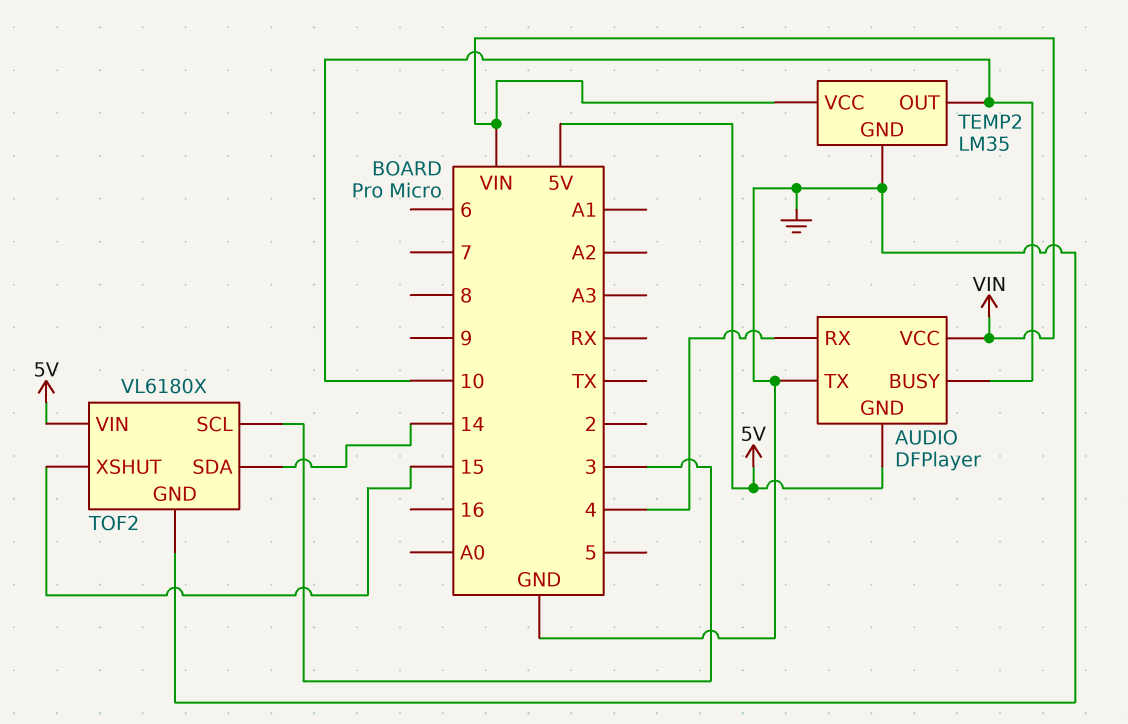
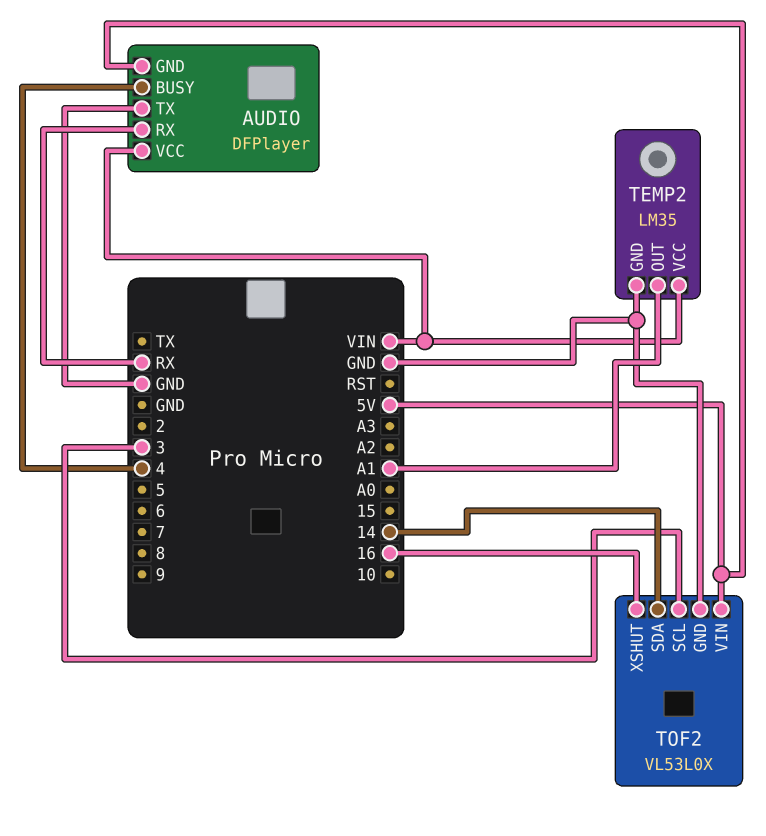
AUDIO pin BUSY: 10 -> 4
AUDIO pin RX: 4 -> RX
TEMP2 pin OUT: 10 -> A1
TOF2: VL6180X -> VL53L0X
TOF2 pin XSHUT: 15 -> 16

